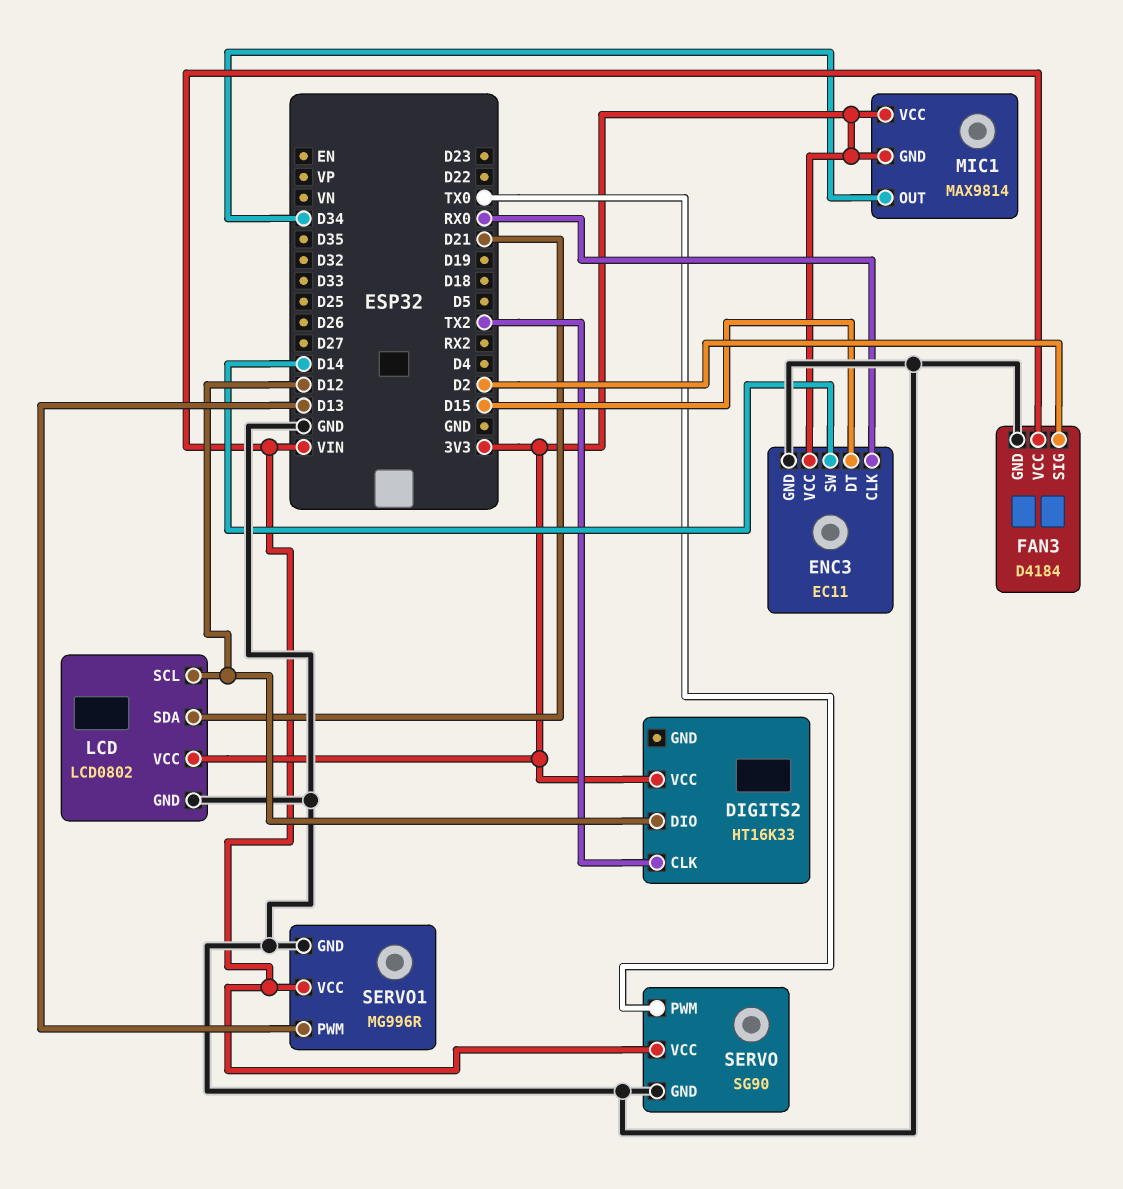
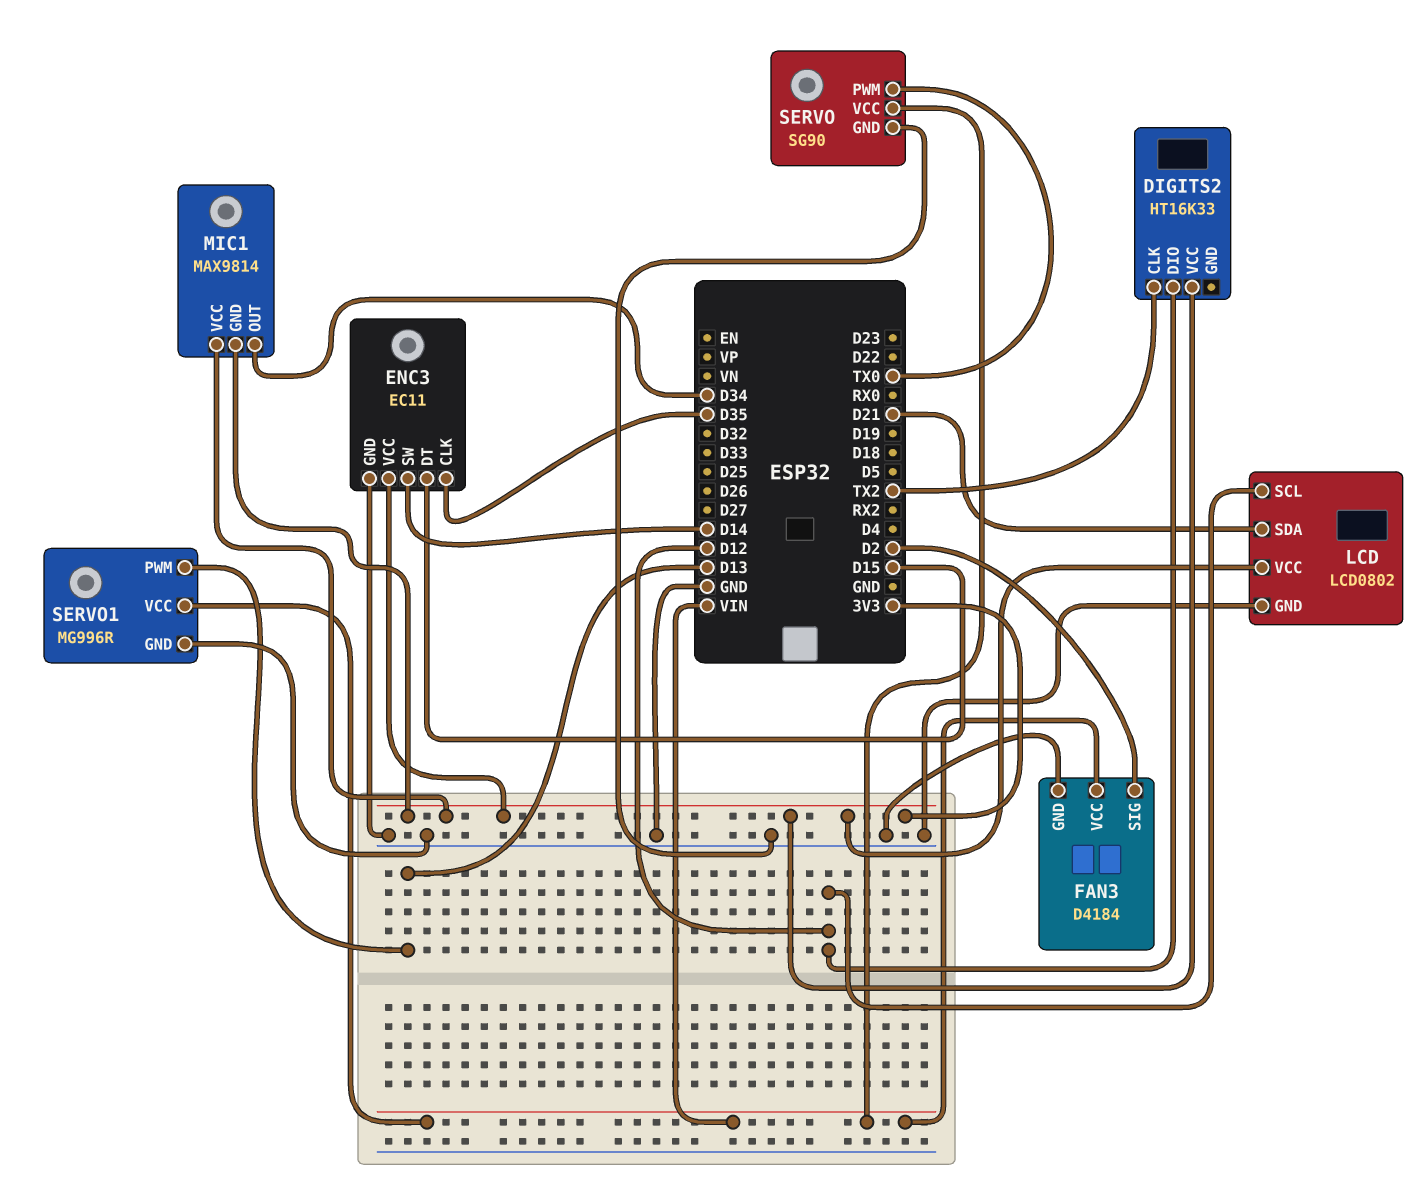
ENC3 pin CLK: RX0 -> D35

